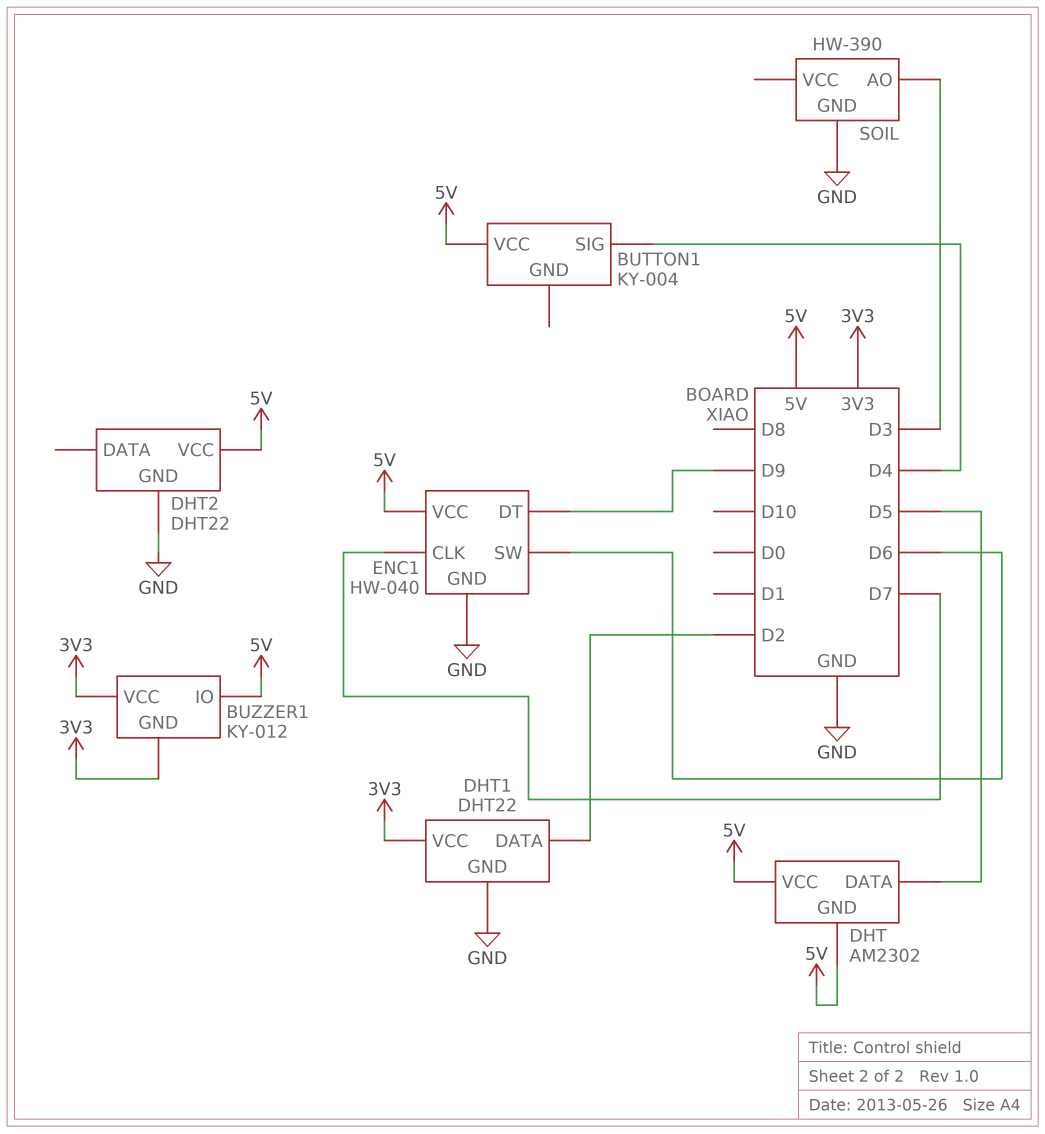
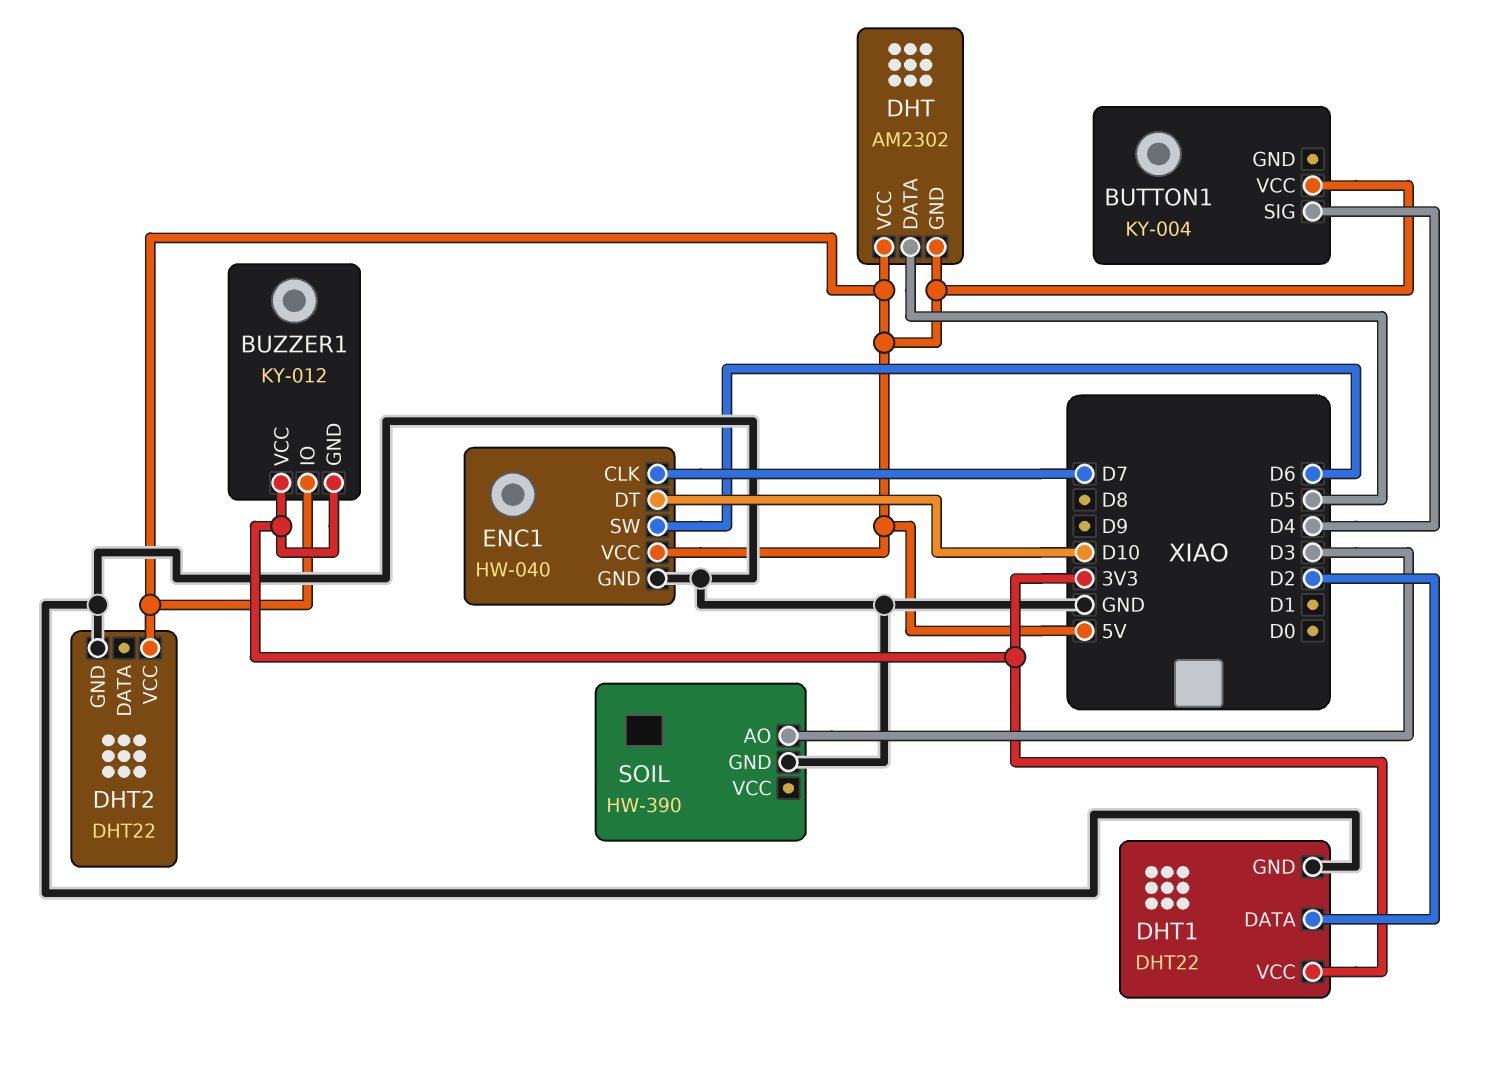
ENC1 pin DT: D9 -> D10

